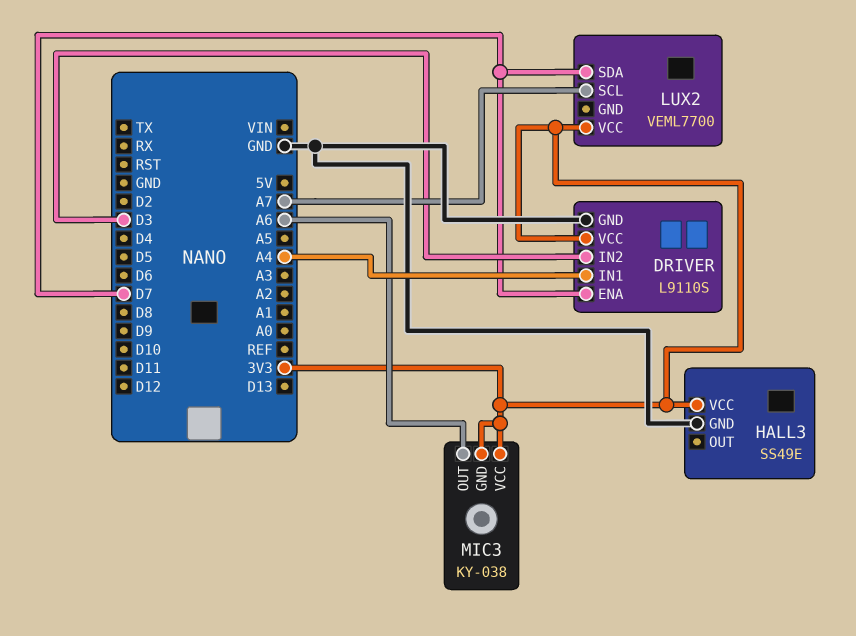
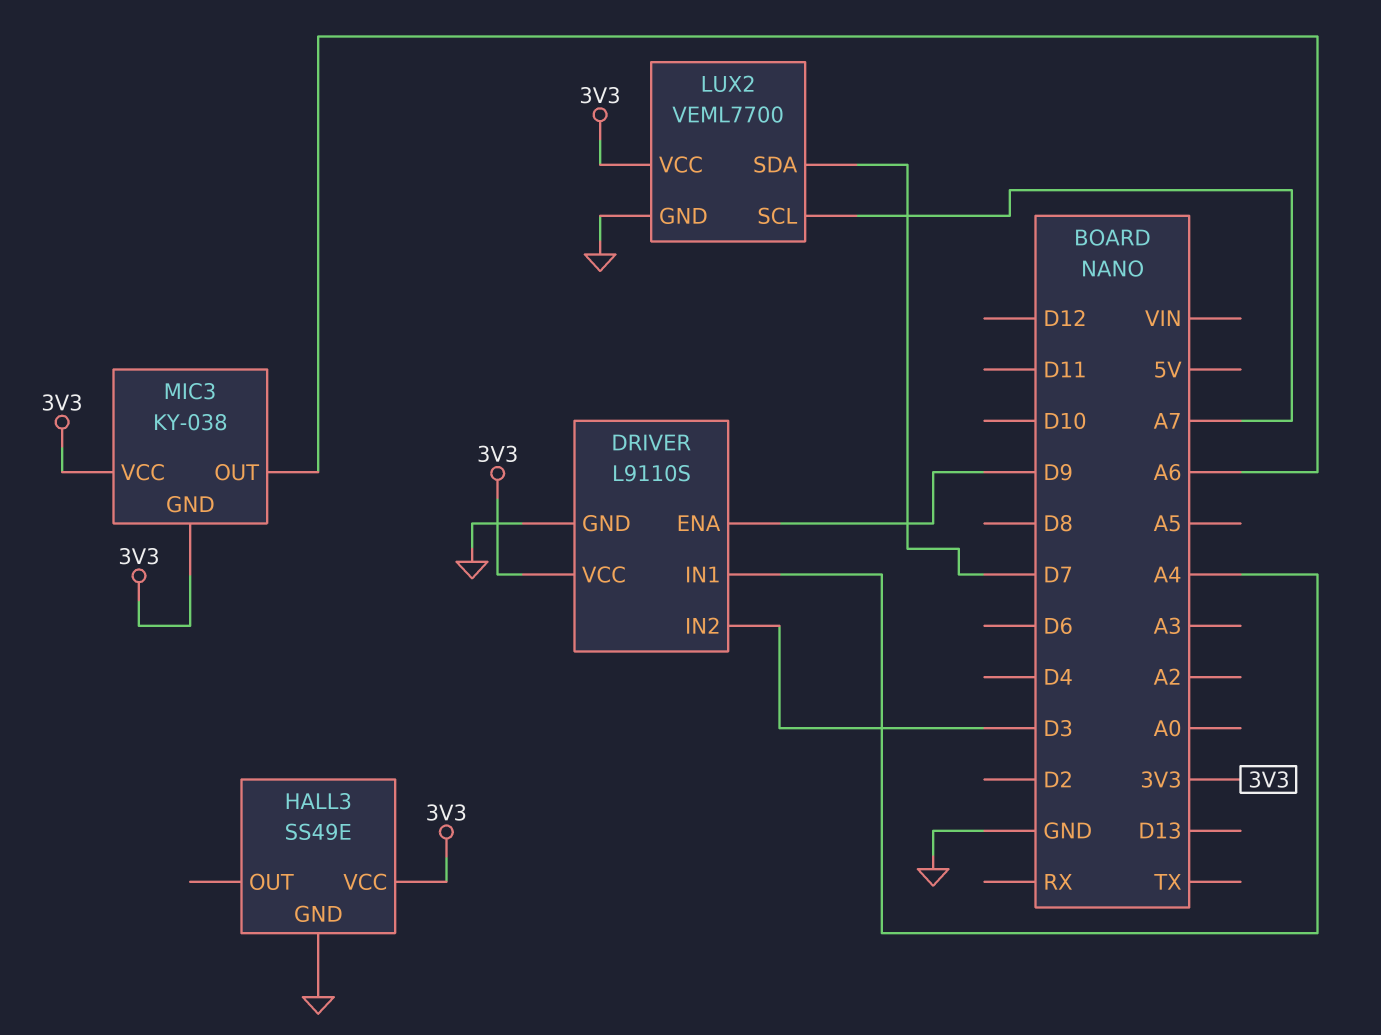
DRIVER pin ENA: D7 -> D9
LUX2 pin GND: none -> GND

